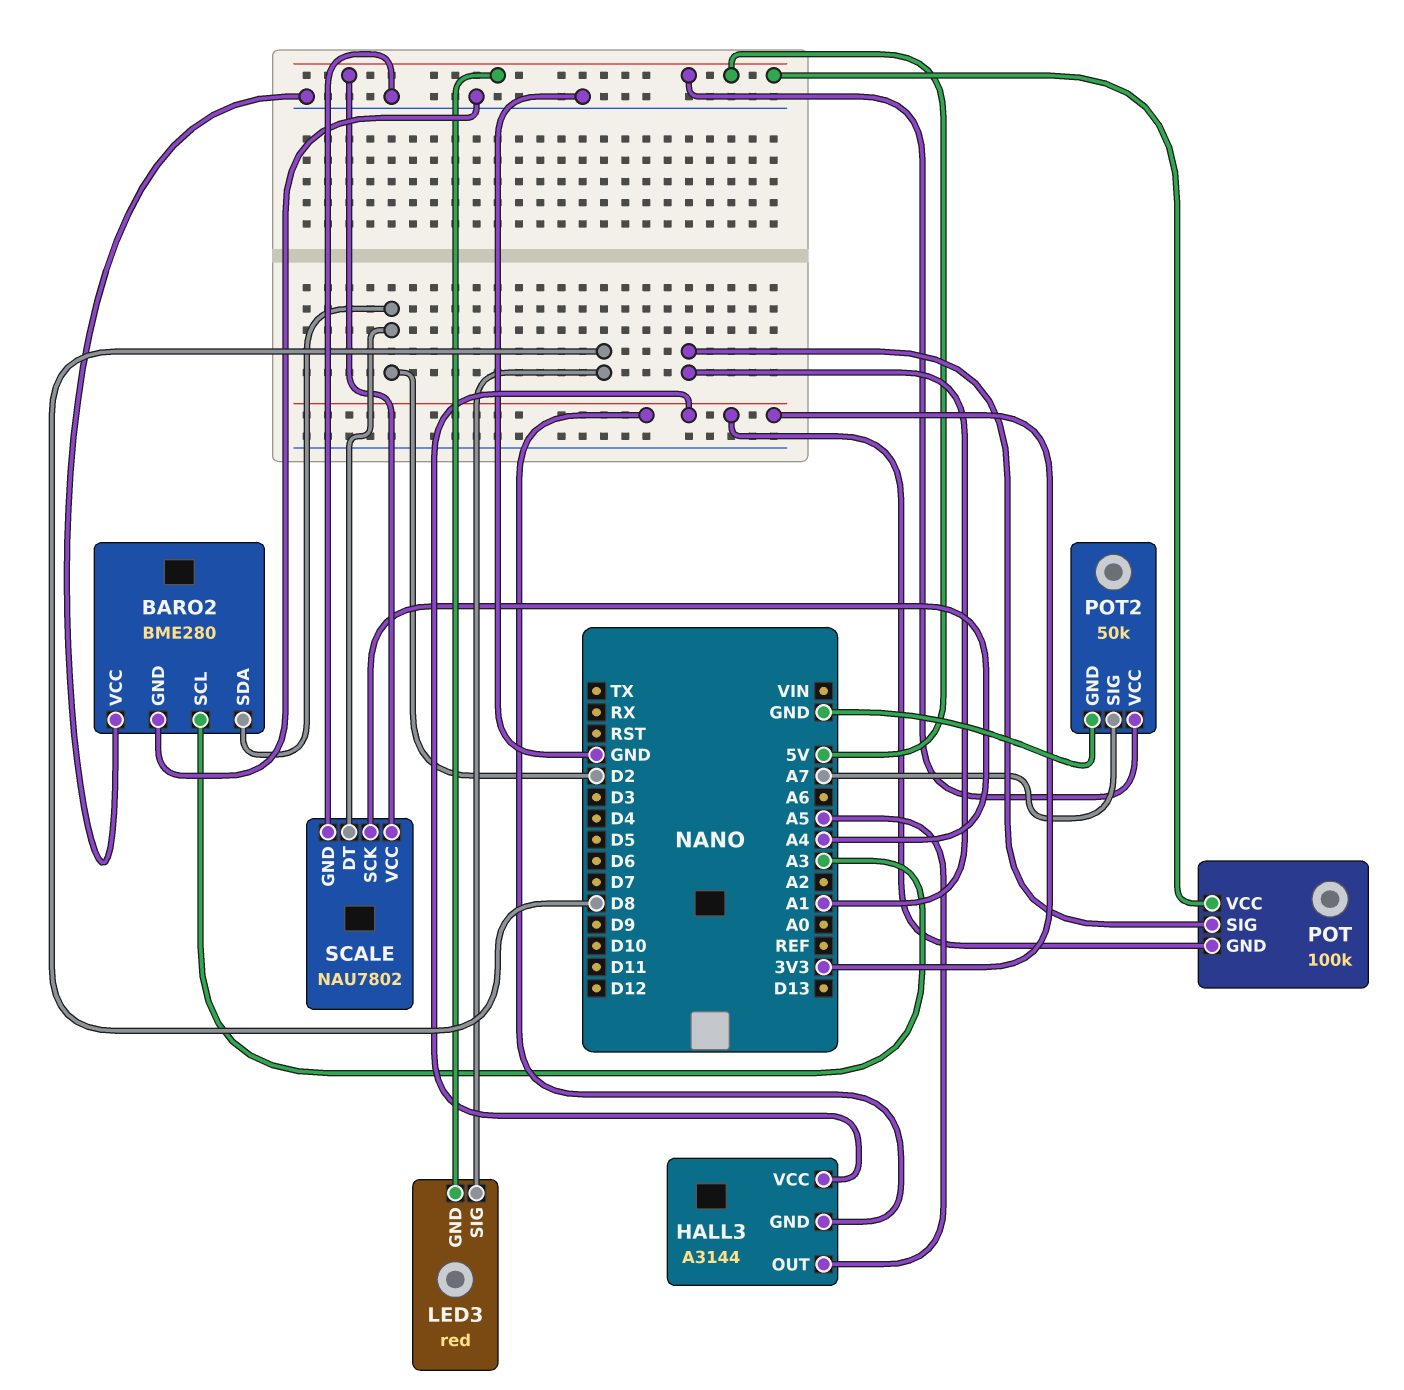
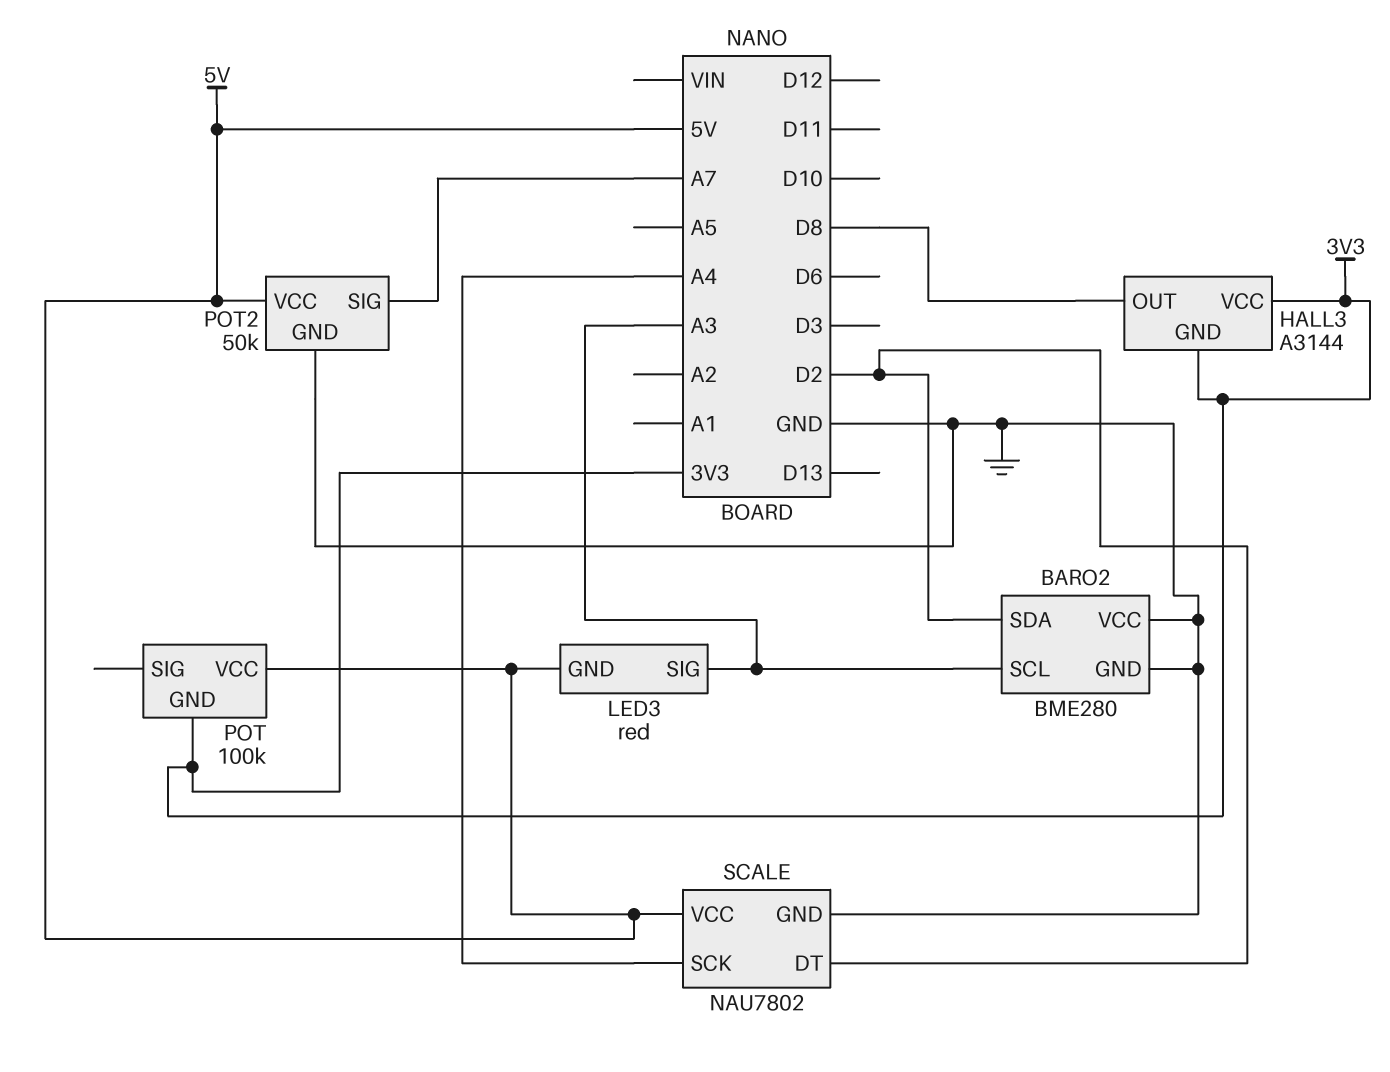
HALL3 pin OUT: A5 -> D8
LED3 pin SIG: D8 -> A3
POT pin SIG: A1 -> none

